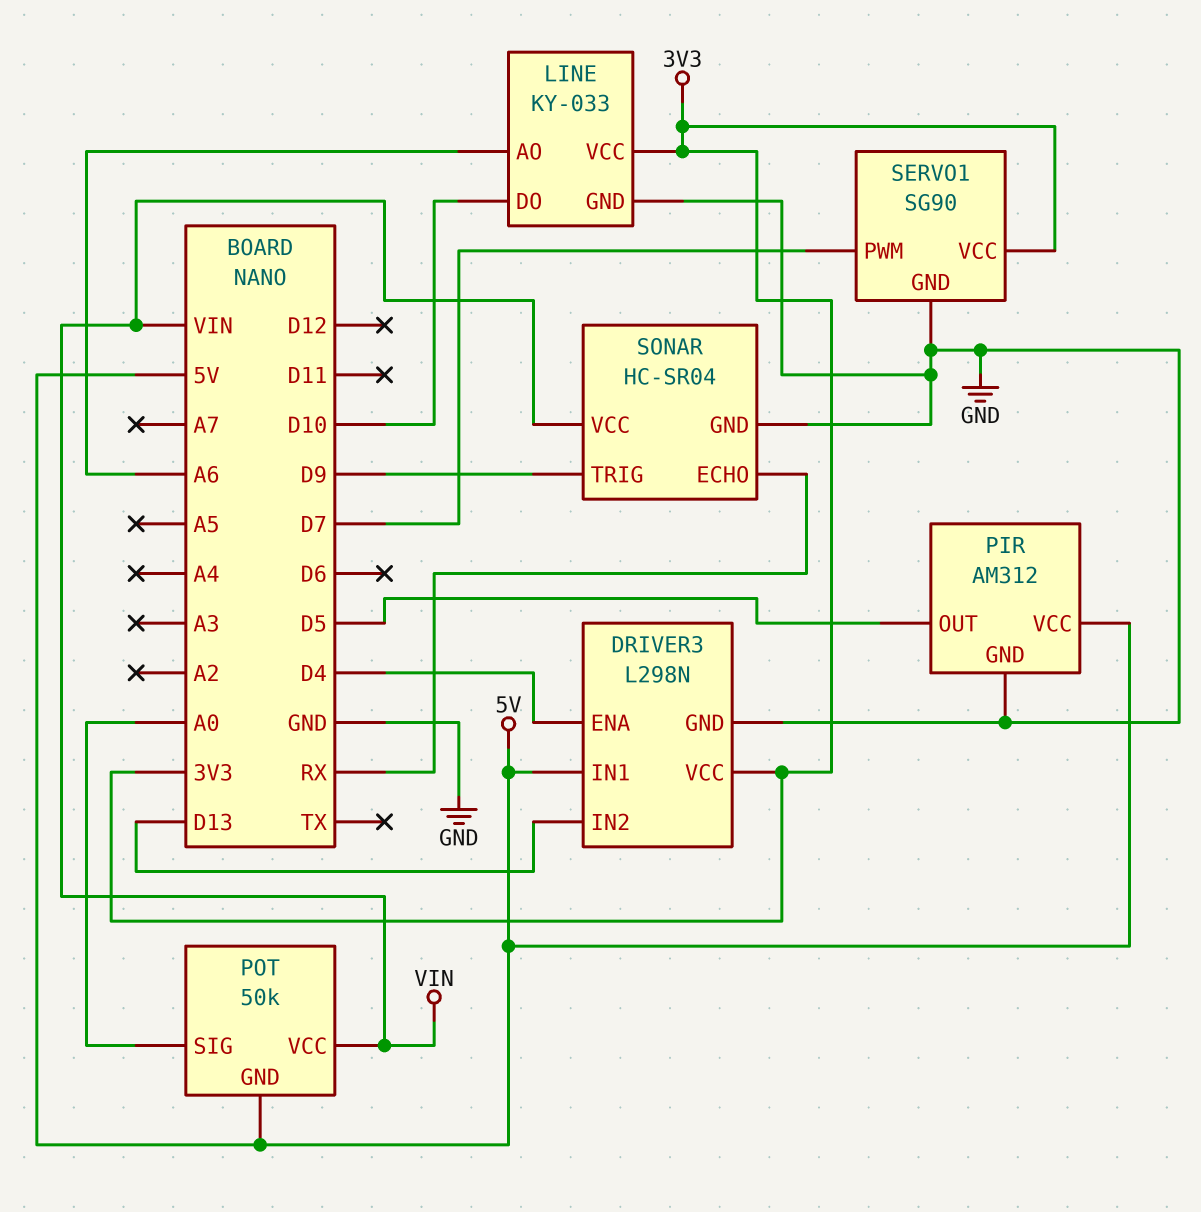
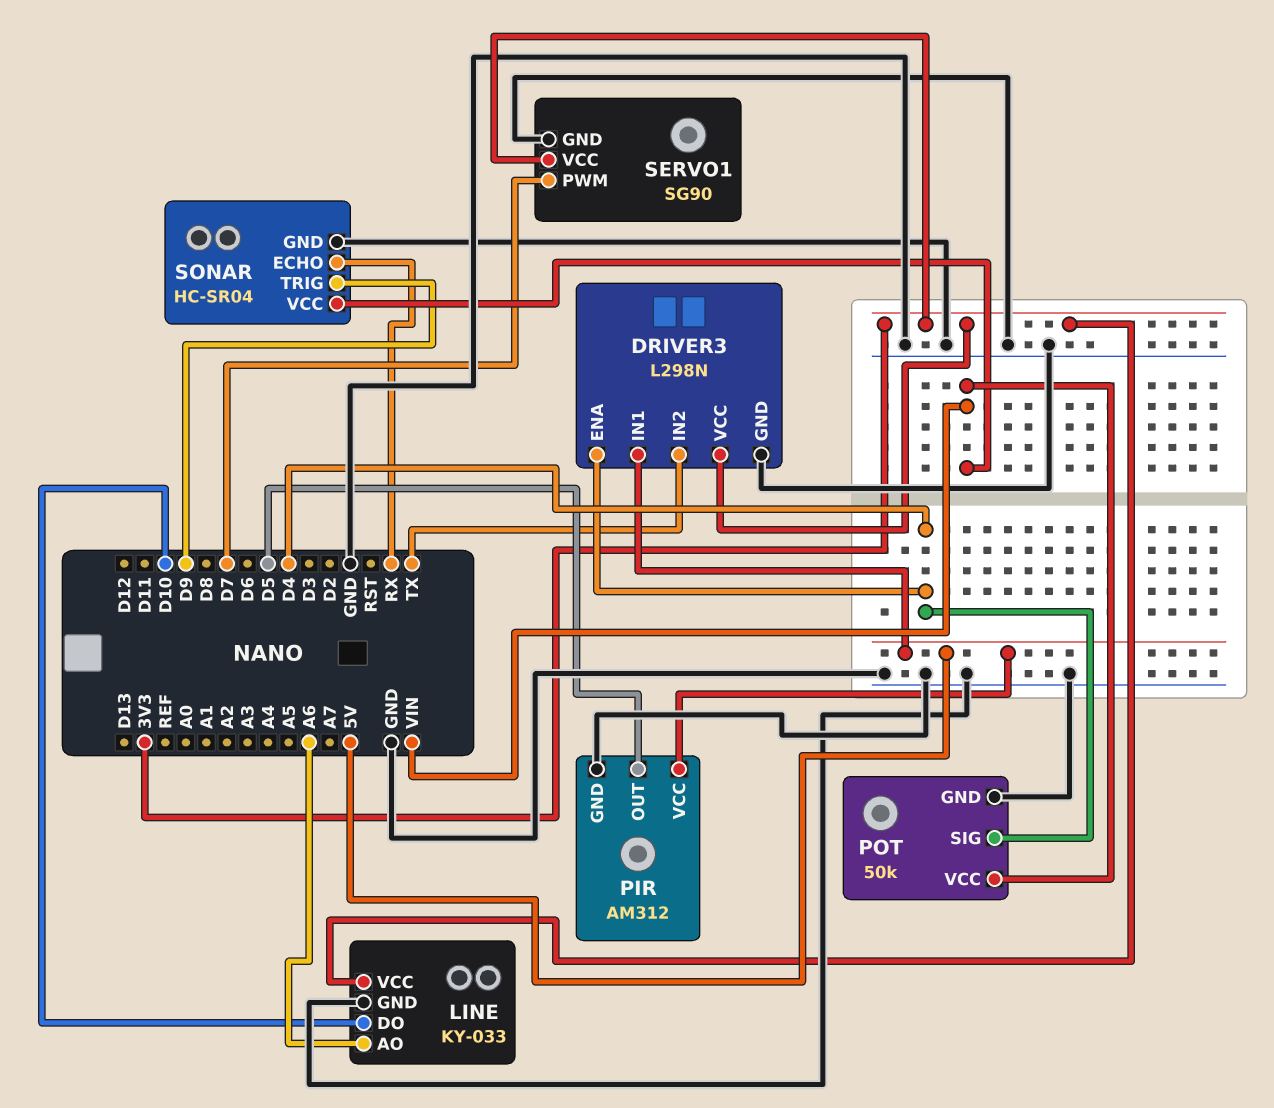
DRIVER3 pin IN2: D13 -> TX
POT pin GND: 5V -> GND
POT pin SIG: A0 -> D4

